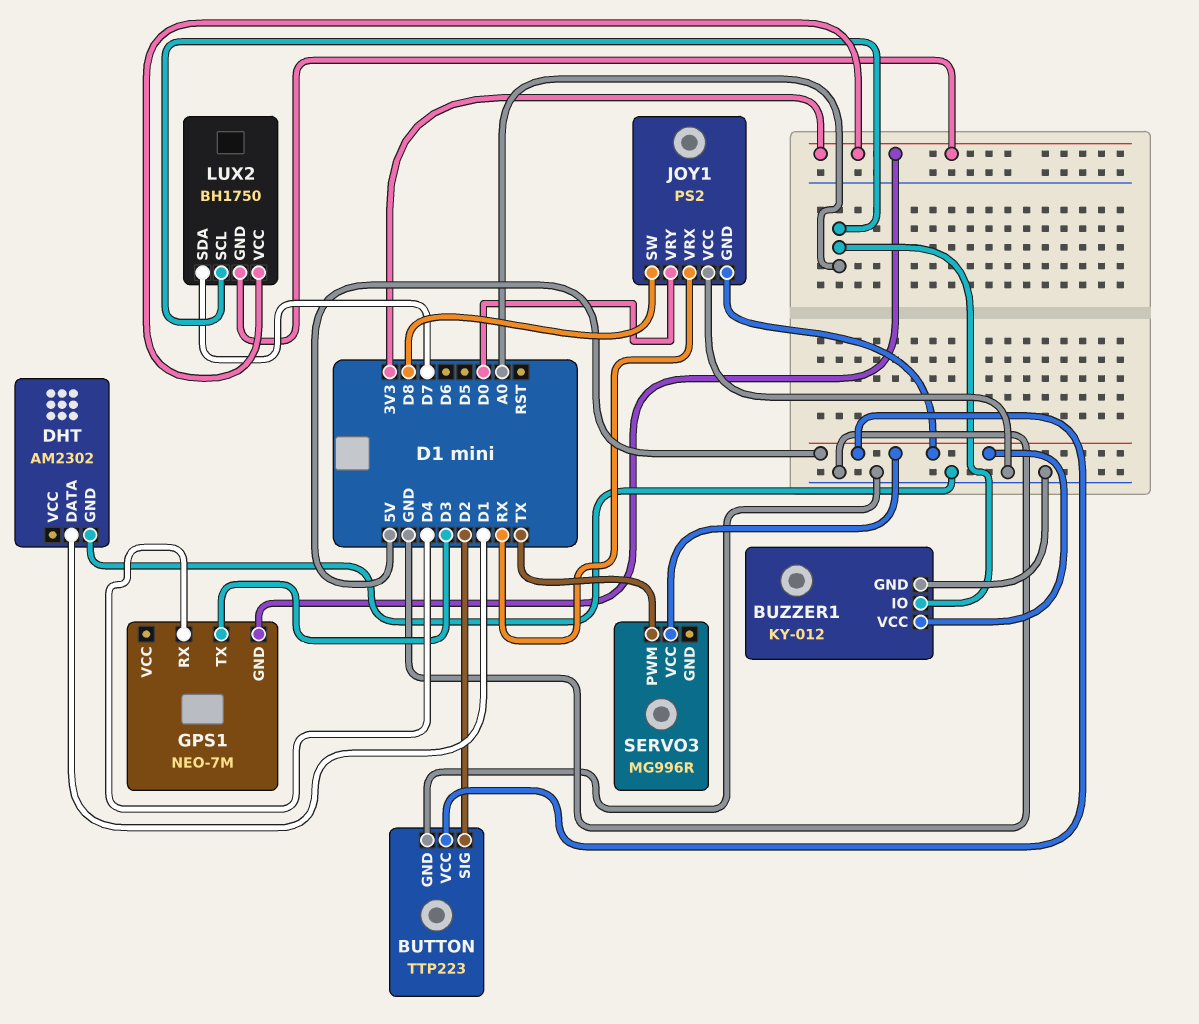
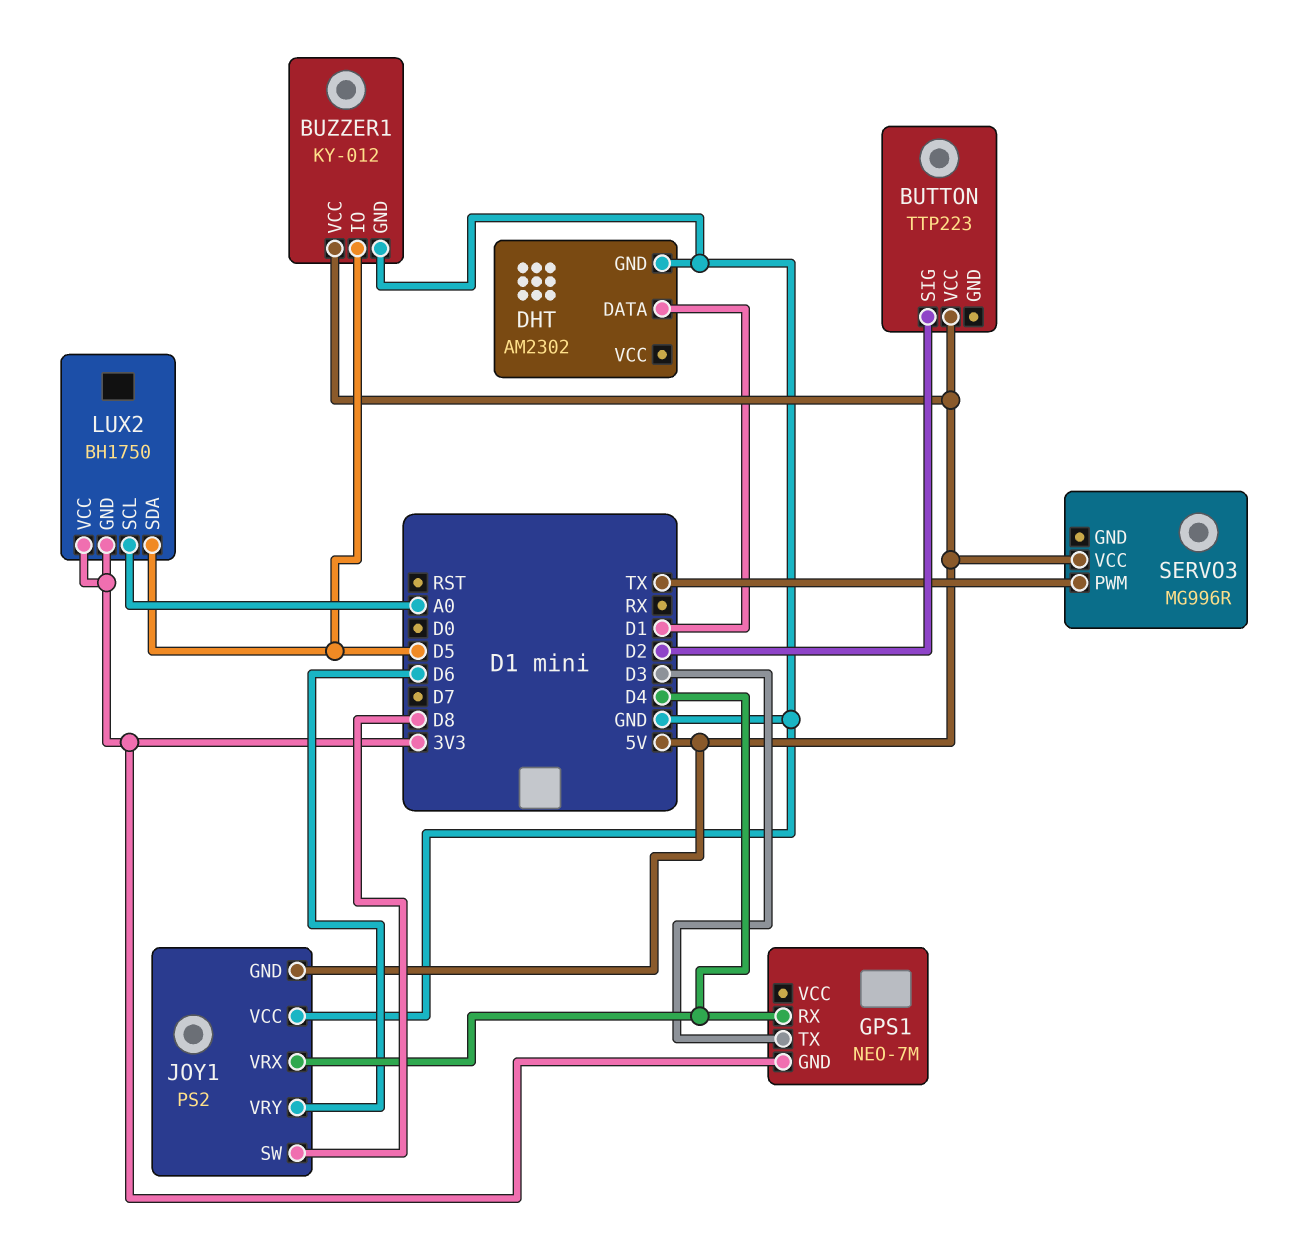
BUTTON pin GND: GND -> none
BUZZER1 pin IO: A0 -> D5
JOY1 pin VRX: RX -> D4
JOY1 pin VRY: D0 -> D6
LUX2 pin SDA: D7 -> D5

